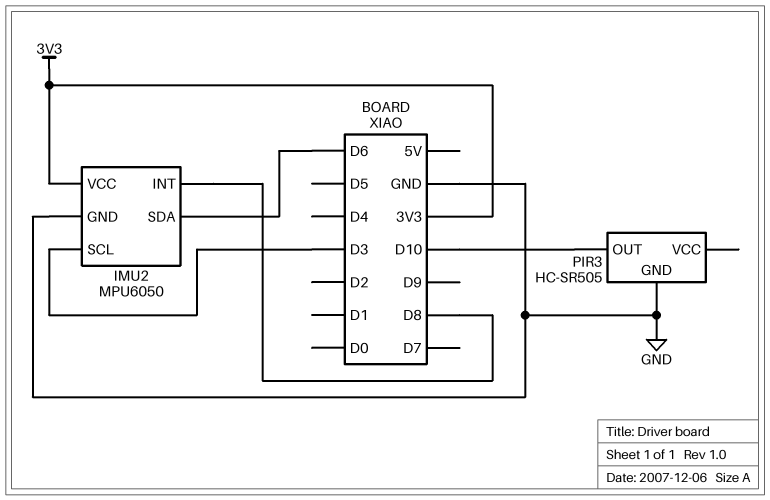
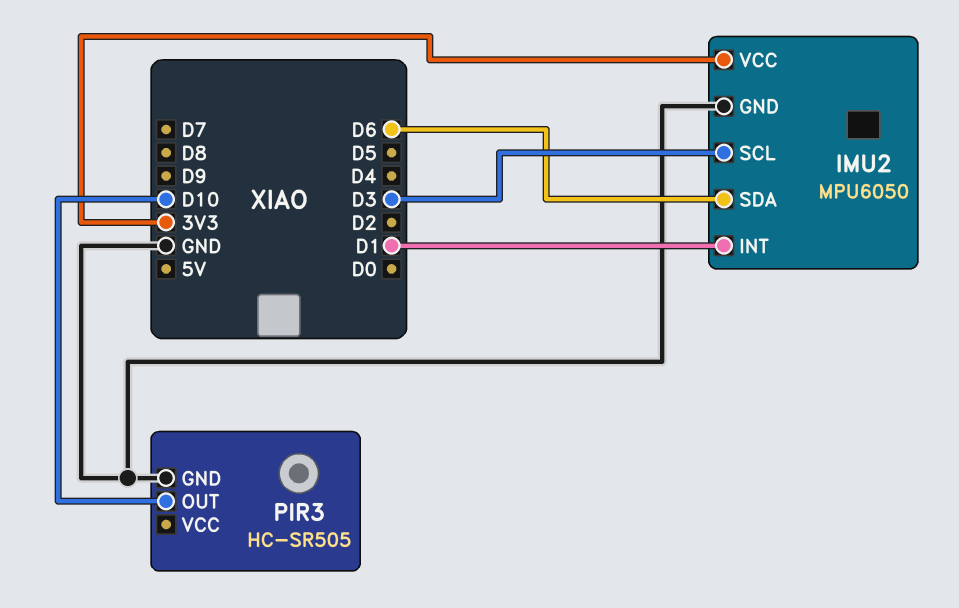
IMU2 pin INT: D8 -> D1

